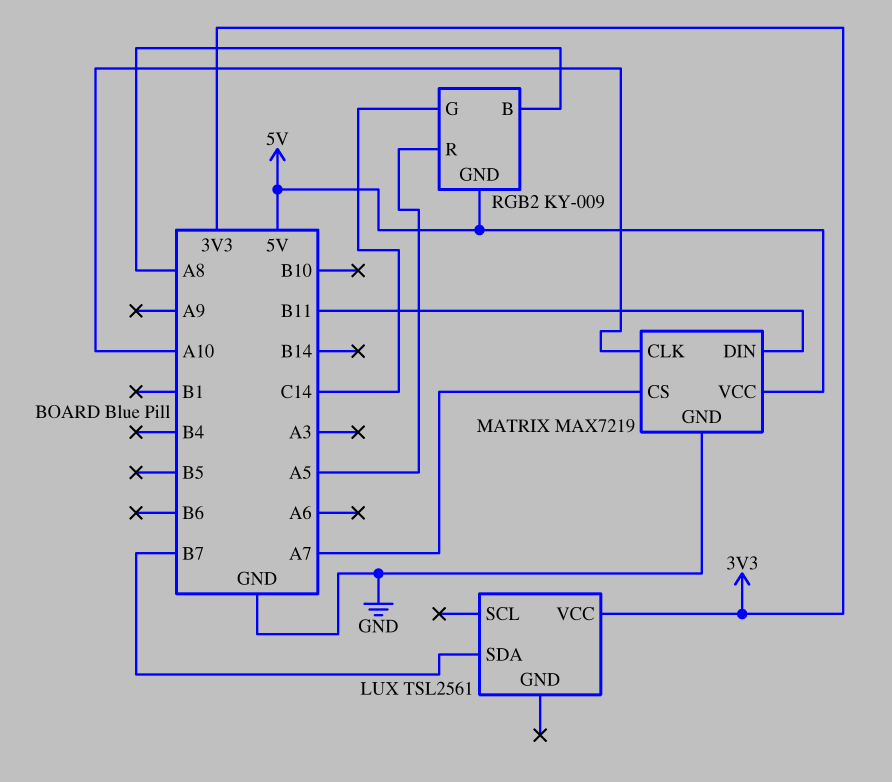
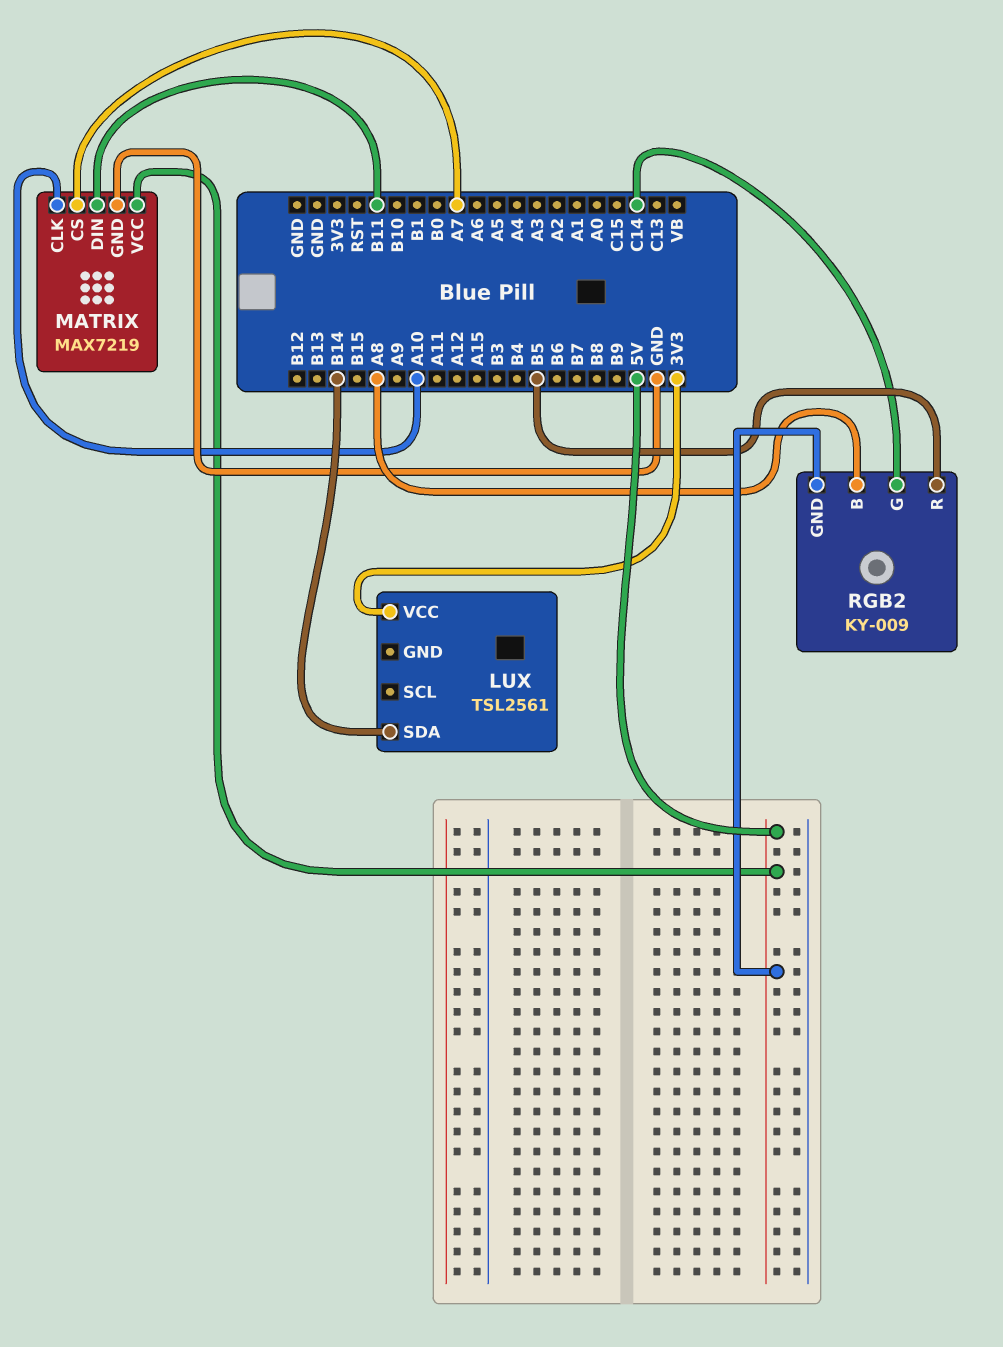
LUX pin SDA: B7 -> B14
RGB2 pin R: A5 -> B5

